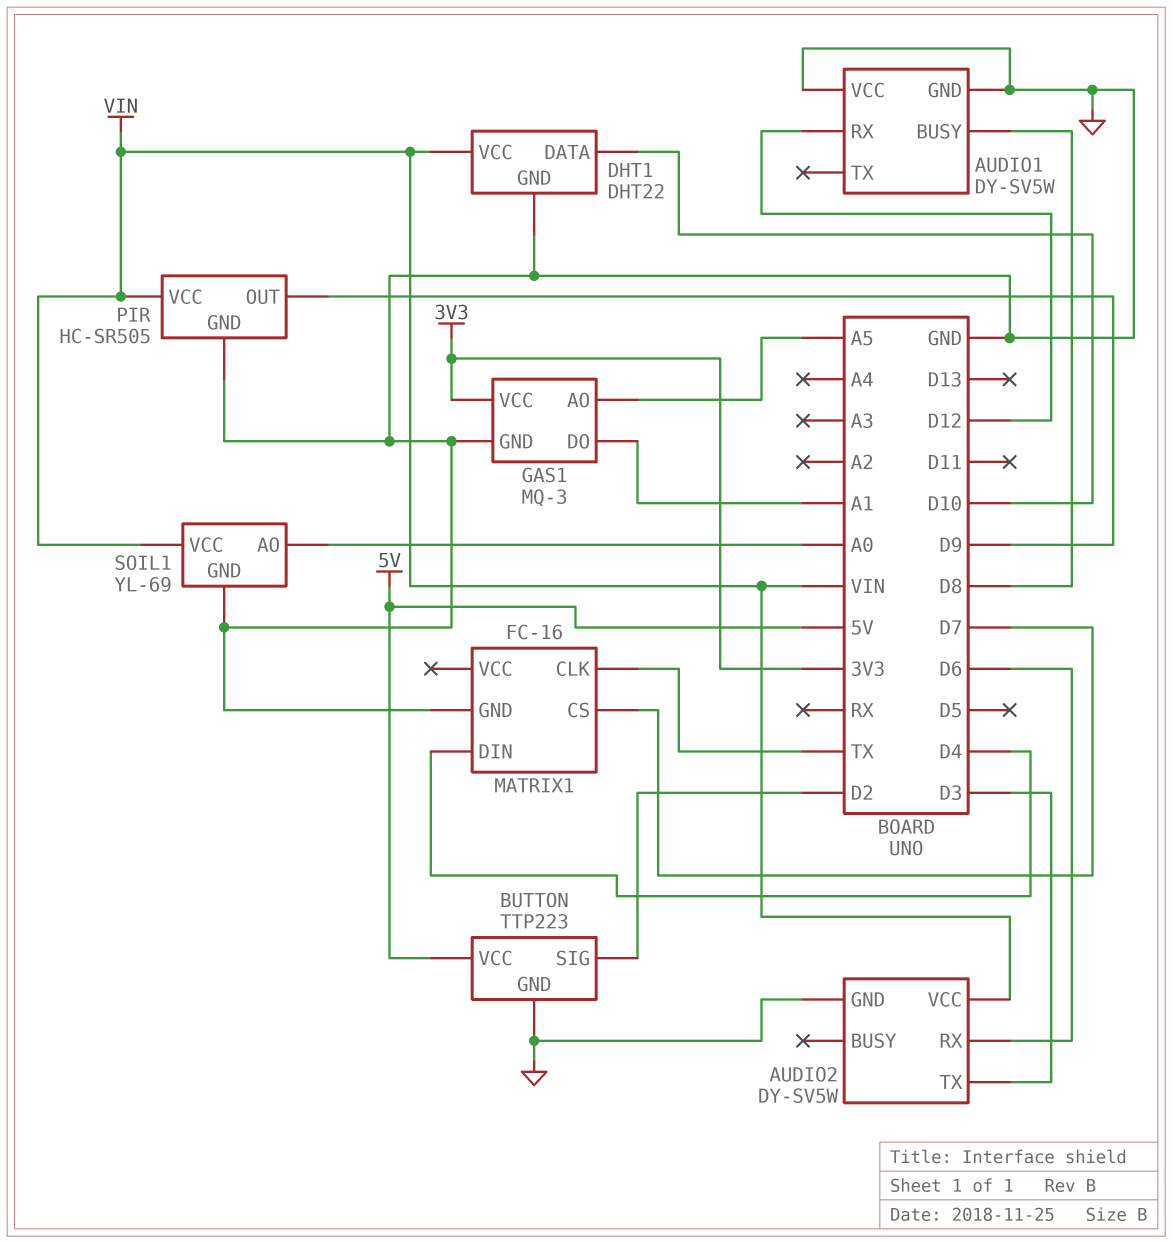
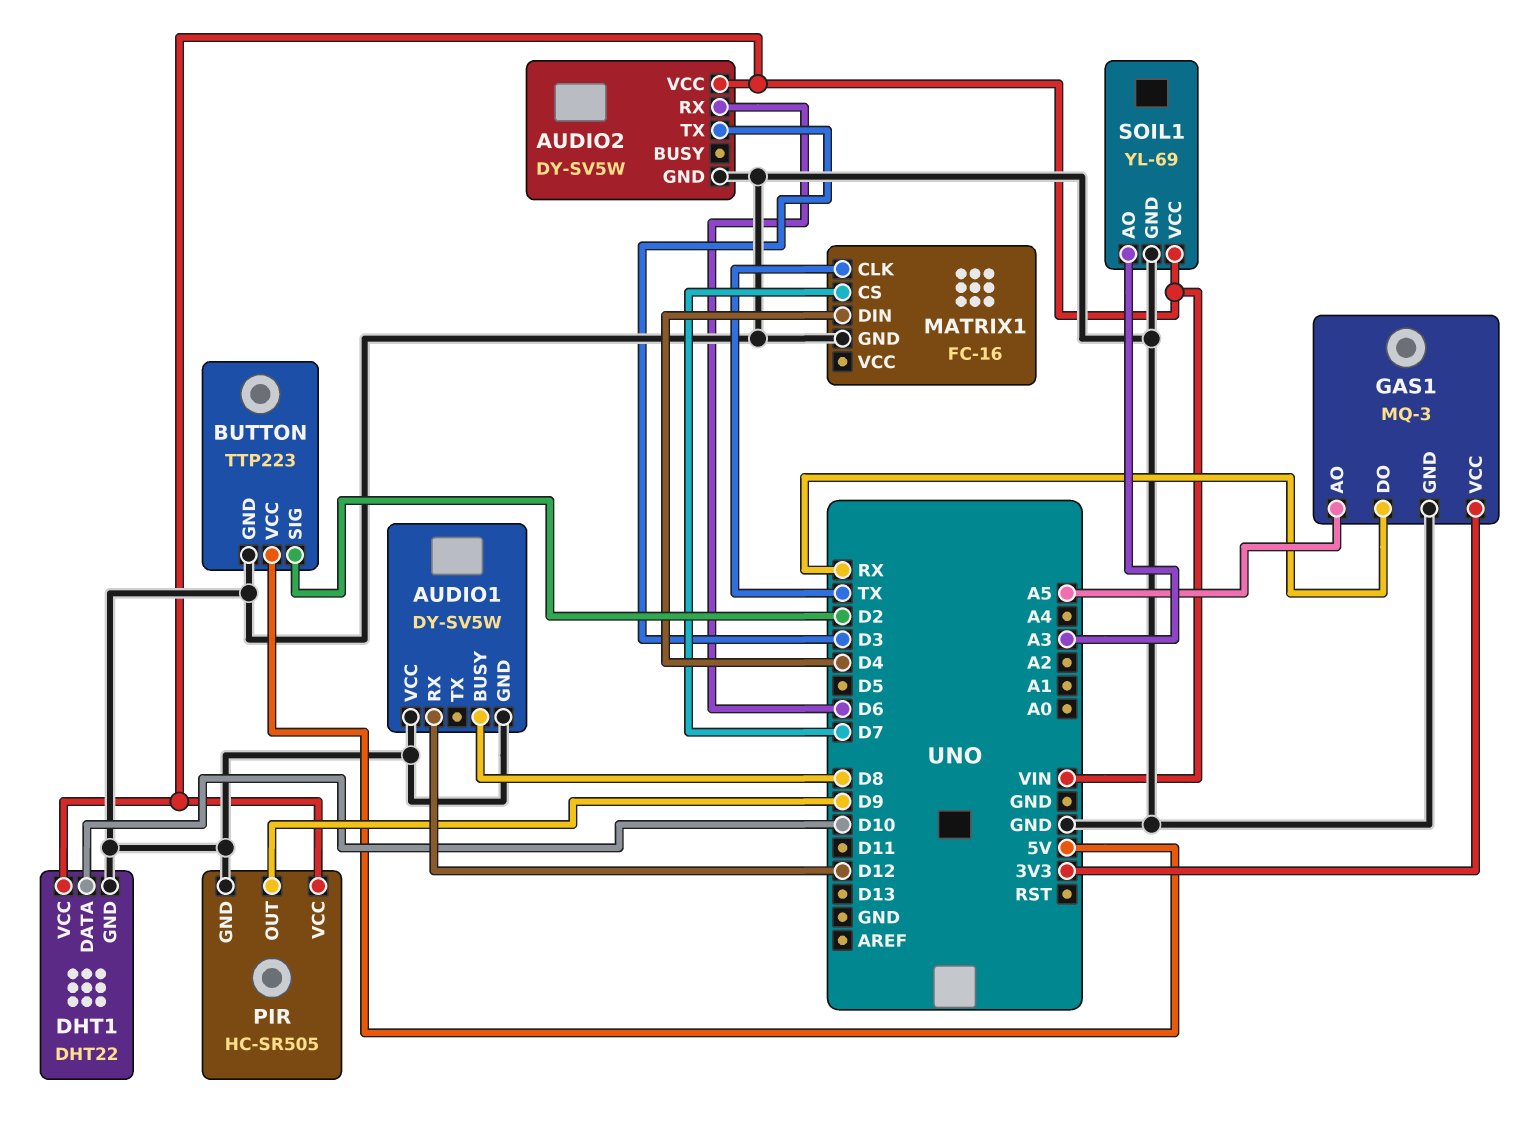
GAS1 pin DO: A1 -> RX
SOIL1 pin AO: A0 -> A3

